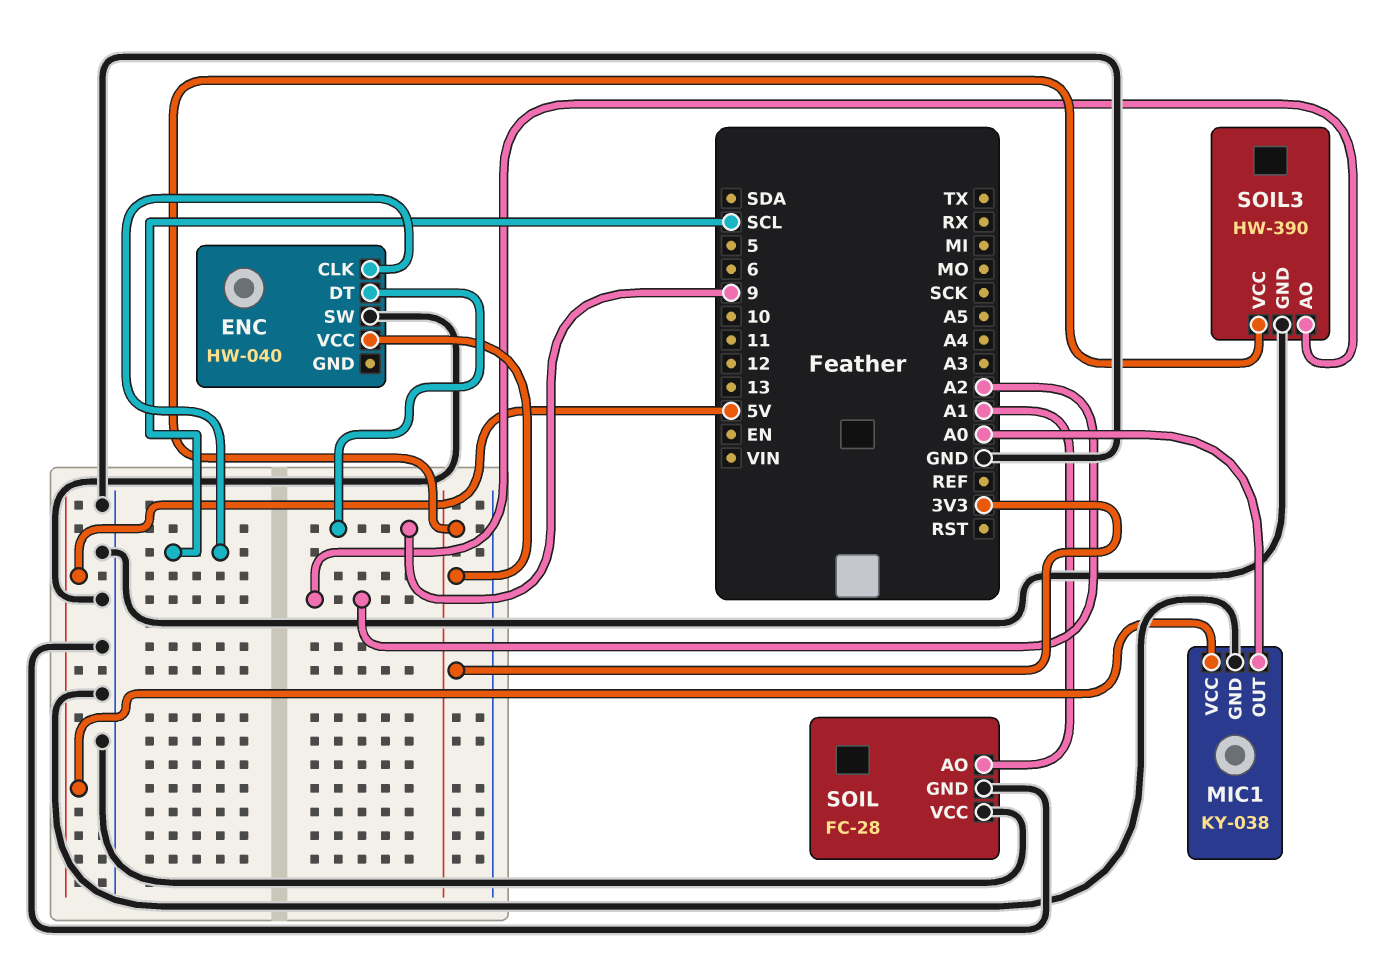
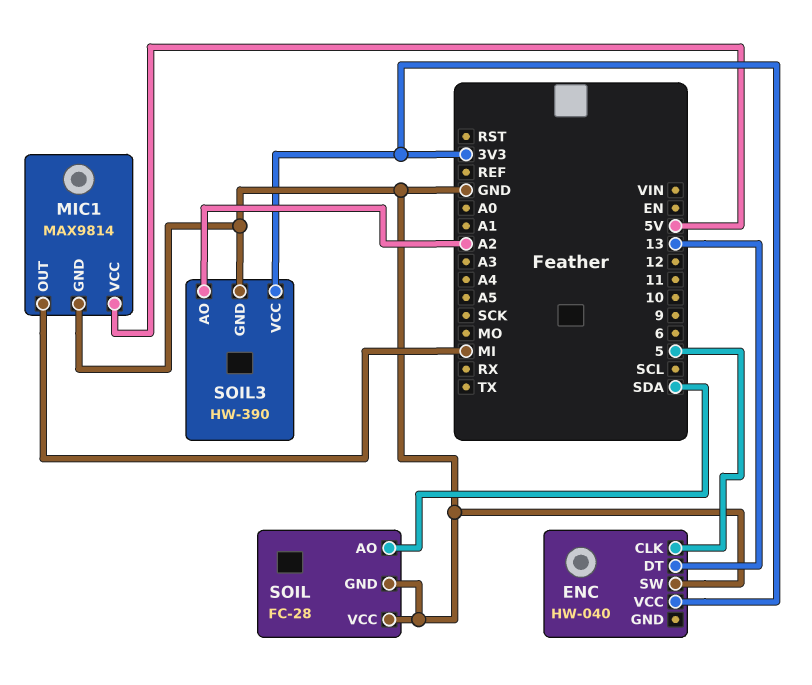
ENC pin CLK: SCL -> 5
ENC pin DT: 9 -> 13
MIC1: KY-038 -> MAX9814
MIC1 pin OUT: A0 -> MI
SOIL pin AO: A1 -> SDA

